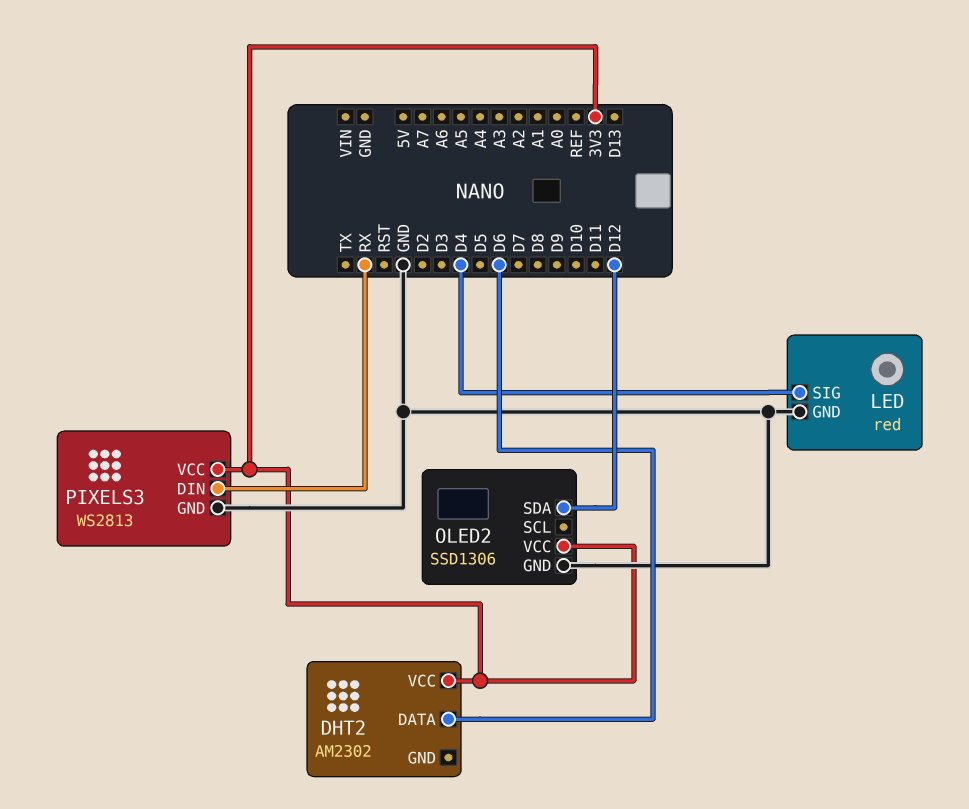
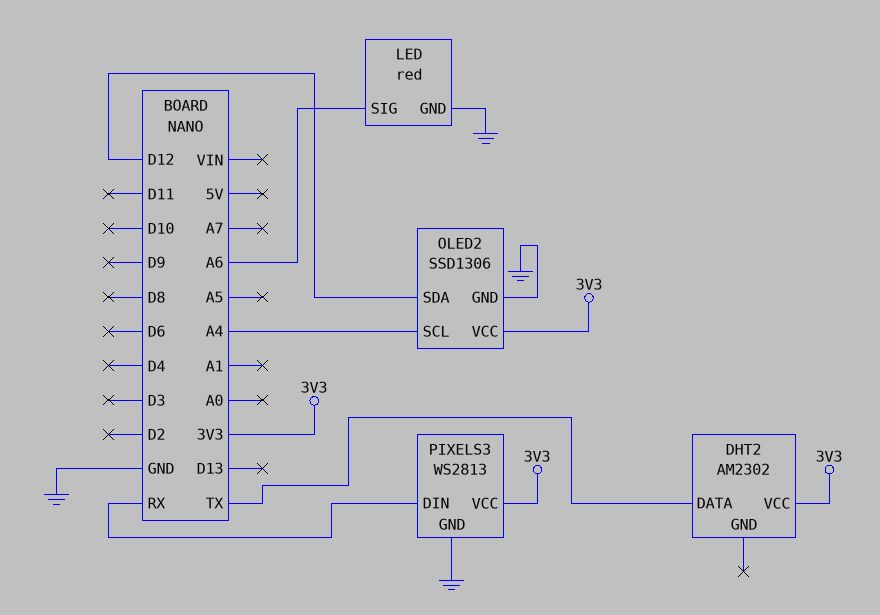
DHT2 pin DATA: D6 -> TX
LED pin SIG: D4 -> A6
OLED2 pin SCL: none -> A4

